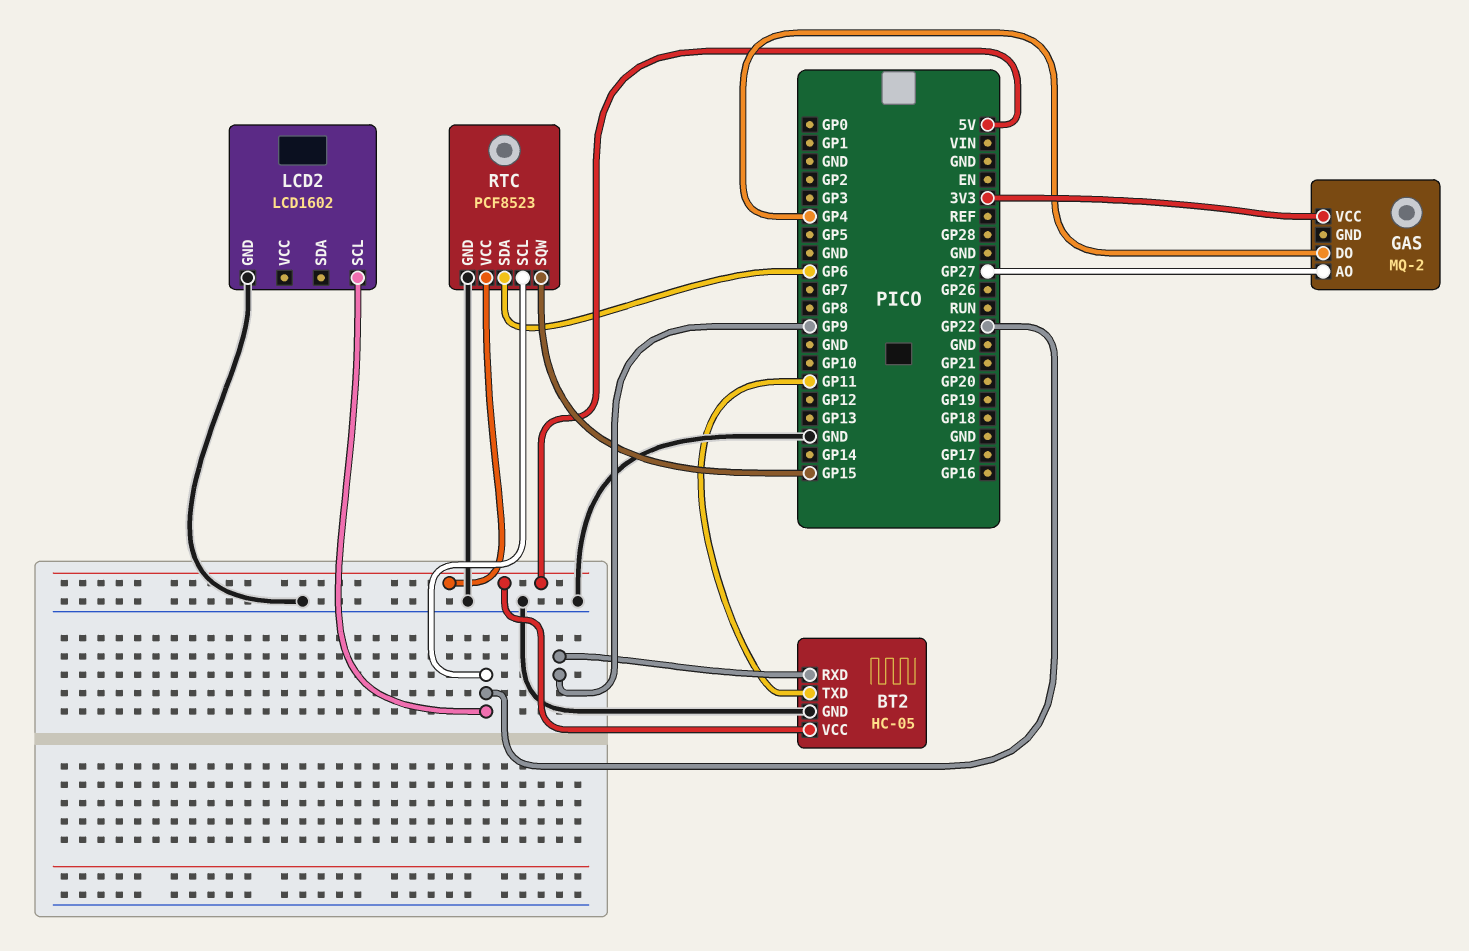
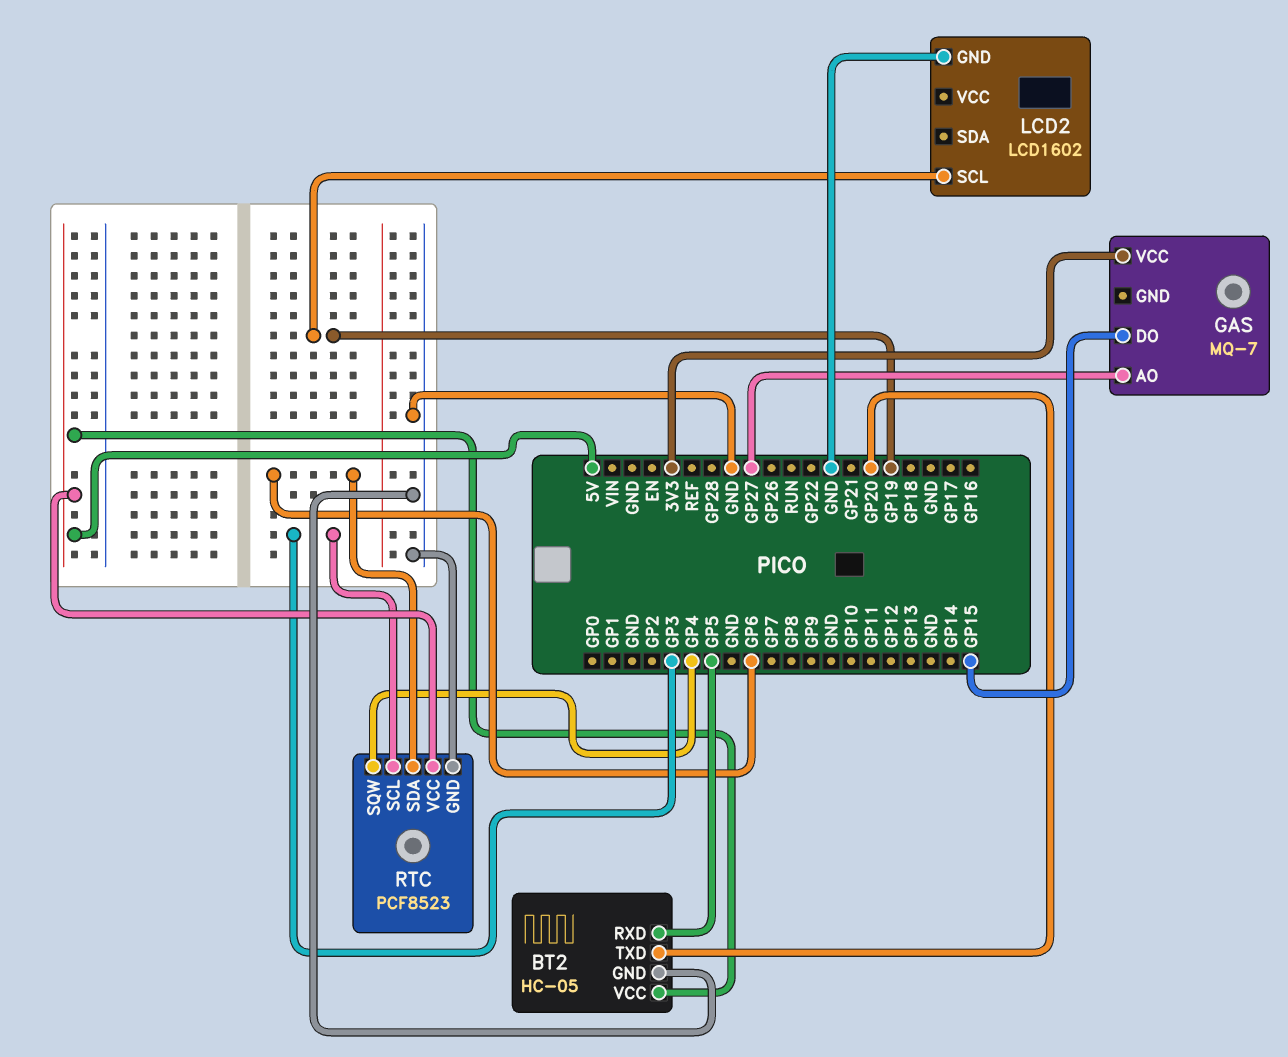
BT2 pin RXD: GP9 -> GP5
BT2 pin TXD: GP11 -> GP20
GAS: MQ-2 -> MQ-7
GAS pin DO: GP4 -> GP15
LCD2 pin SCL: GP22 -> GP19
RTC pin SCL: GP22 -> GP3
RTC pin SQW: GP15 -> GP4

